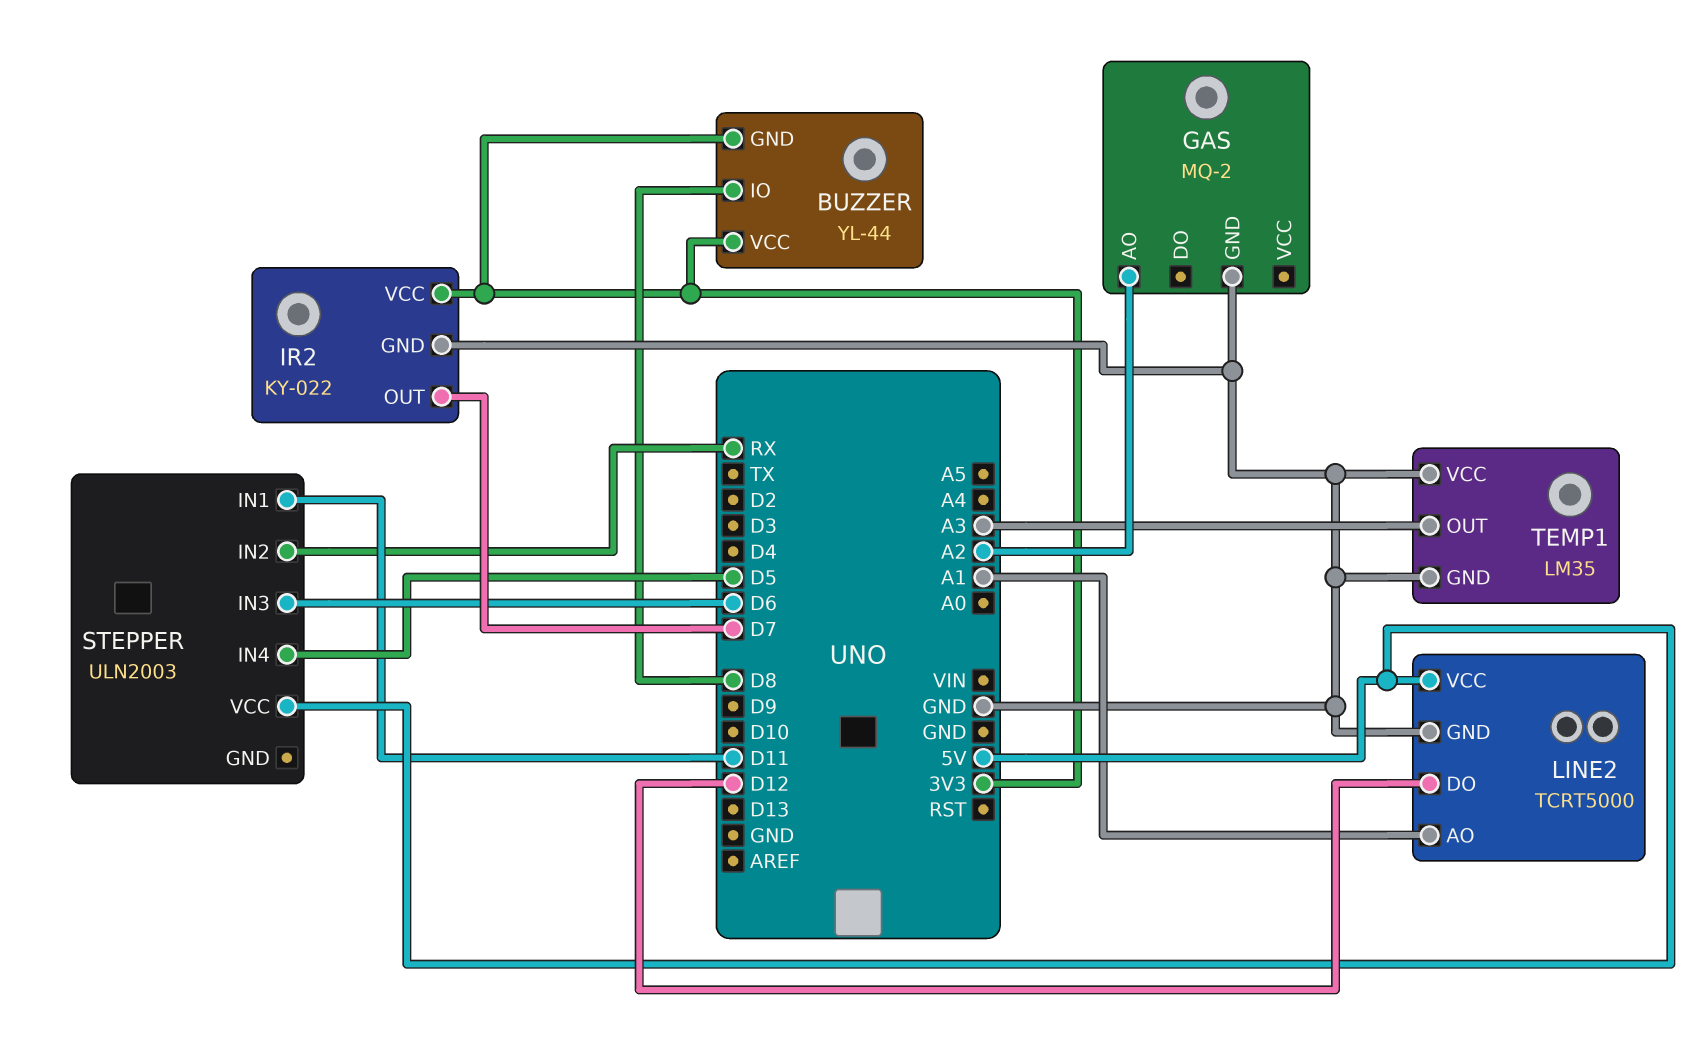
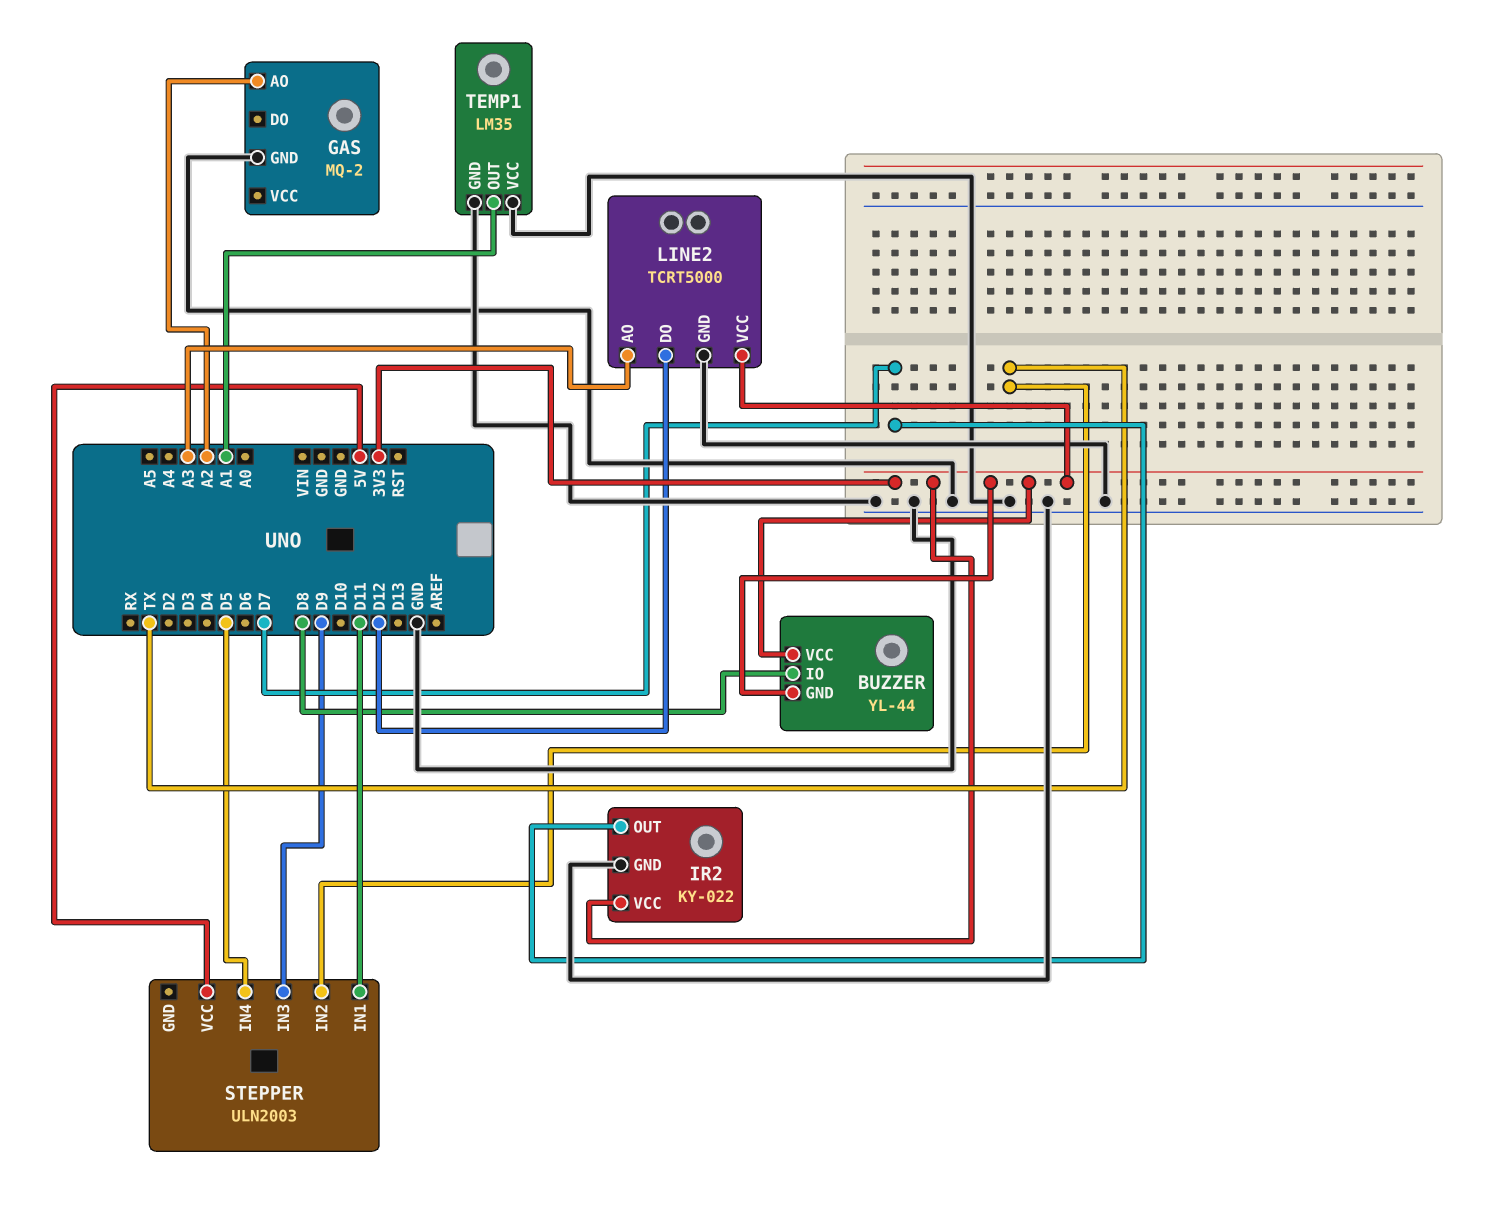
LINE2 pin AO: A1 -> A3
LINE2 pin VCC: 5V -> 3V3
STEPPER pin IN2: RX -> TX
STEPPER pin IN3: D6 -> D9
TEMP1 pin OUT: A3 -> A1

